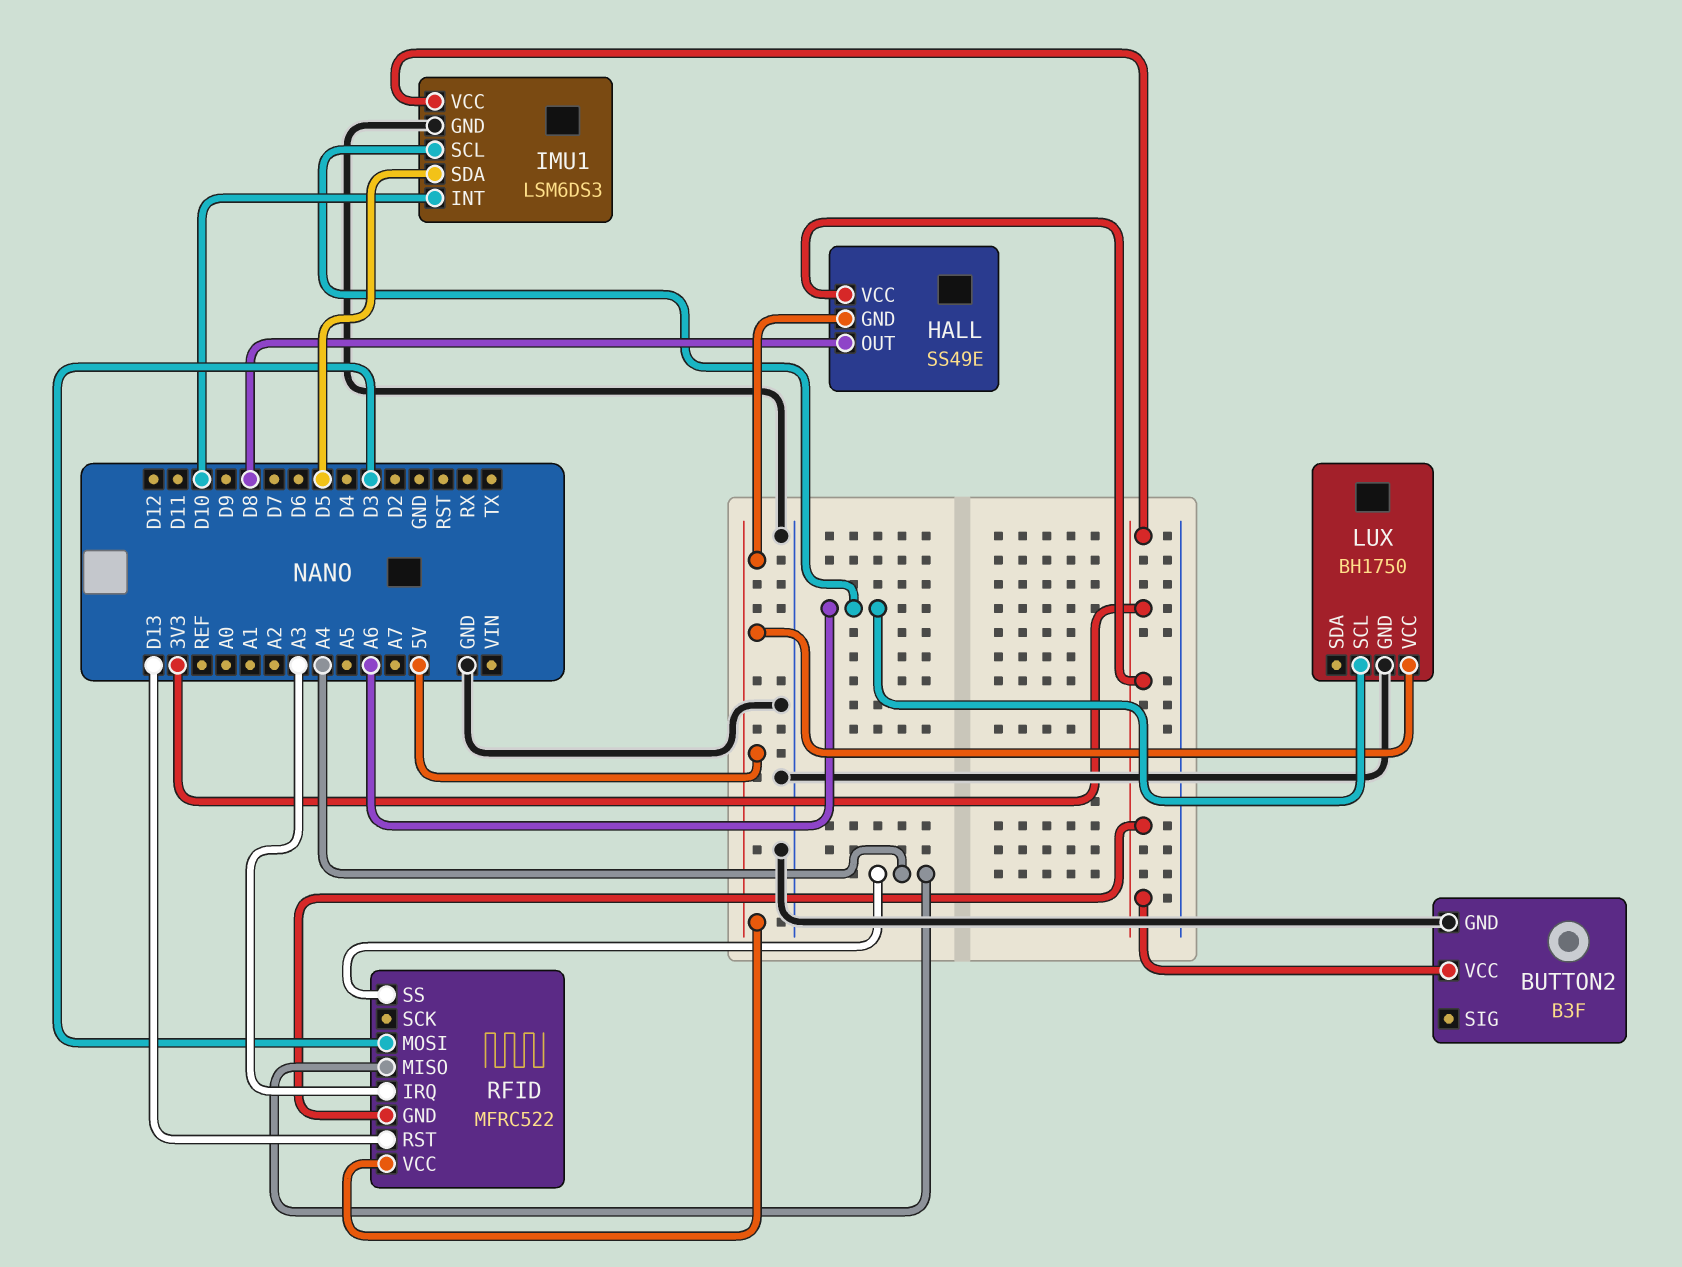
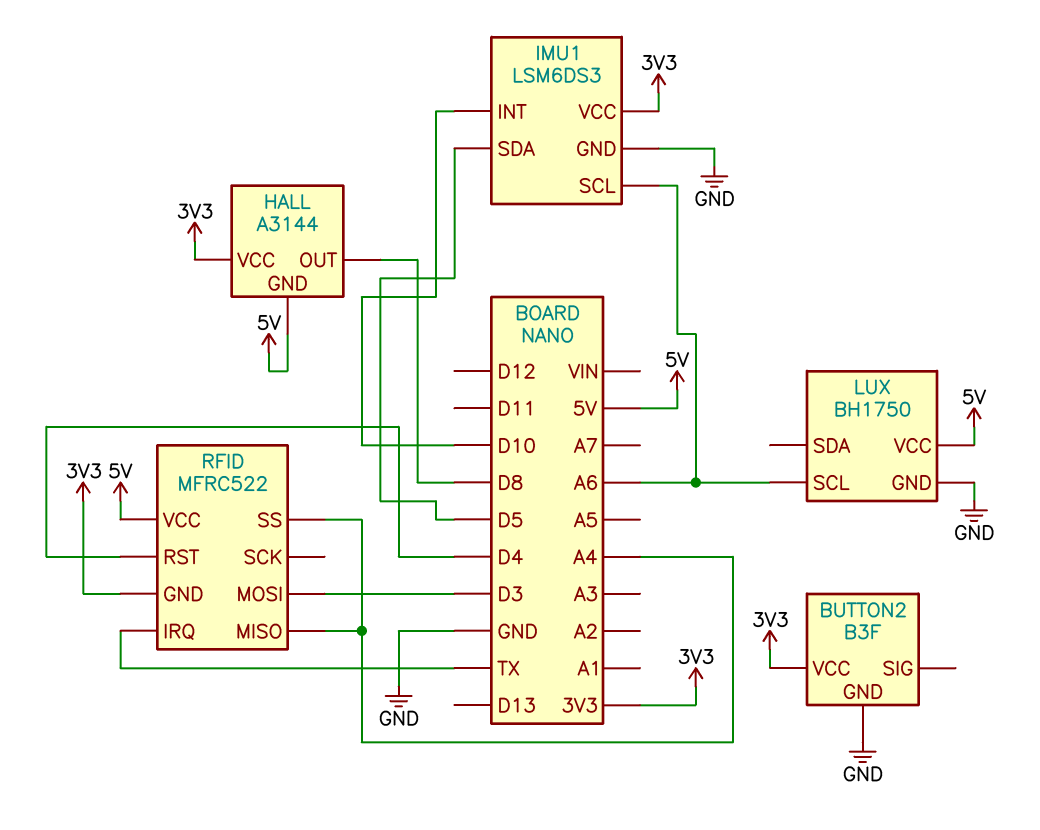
HALL: SS49E -> A3144
RFID pin IRQ: A3 -> TX
RFID pin RST: D13 -> D4

